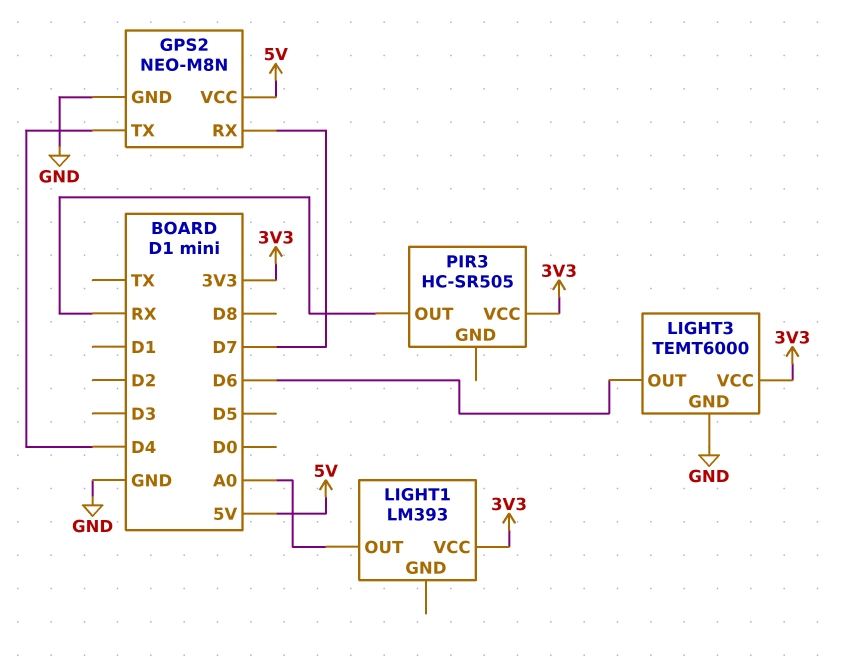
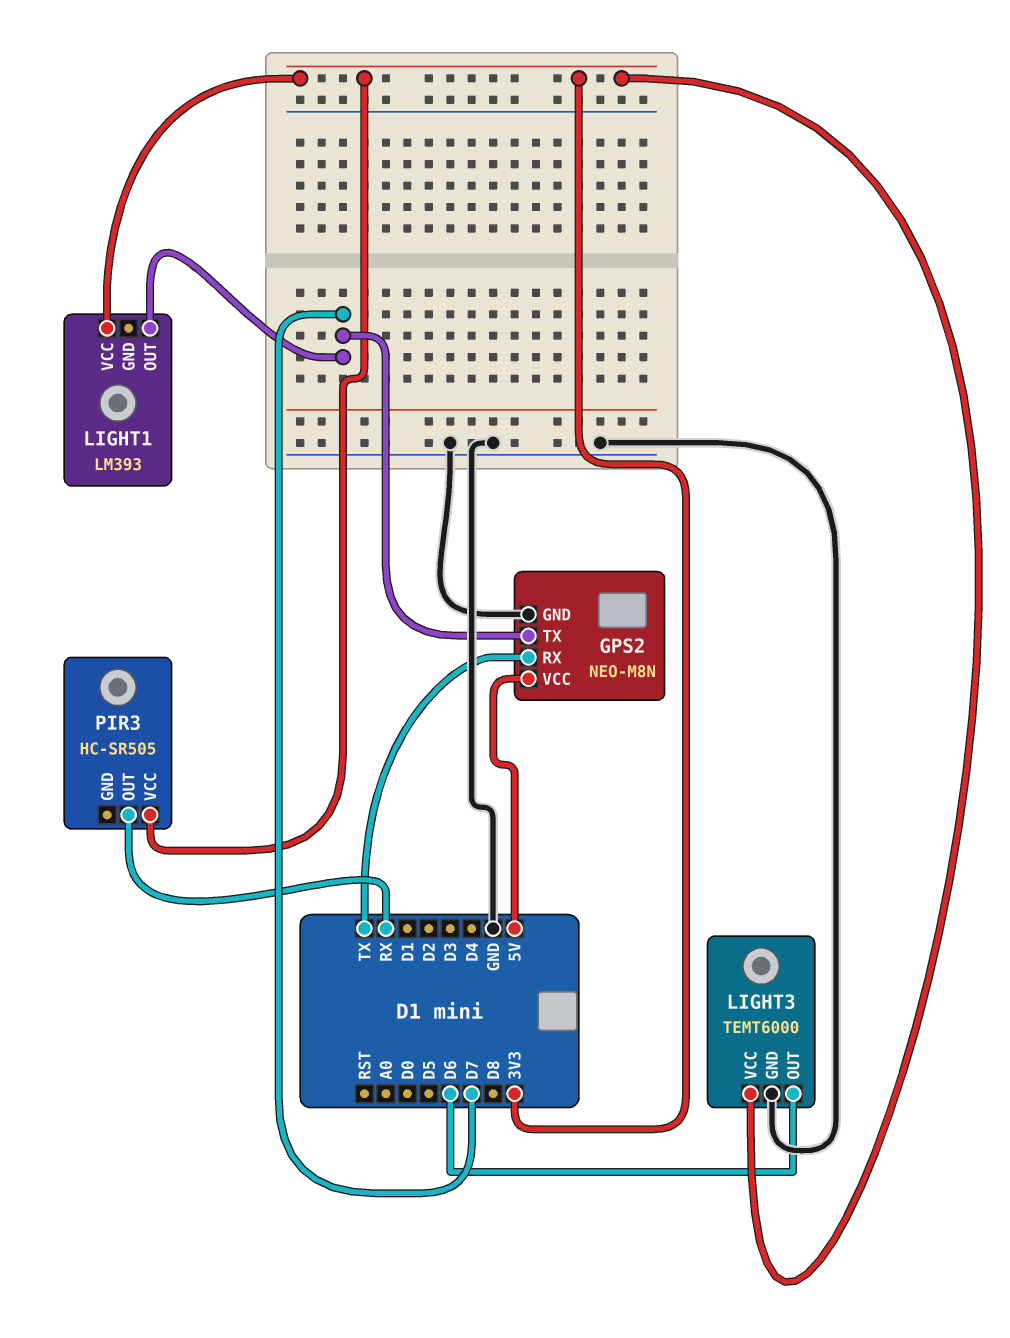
GPS2 pin RX: D7 -> TX
GPS2 pin TX: D4 -> D7
LIGHT1 pin OUT: A0 -> D7

